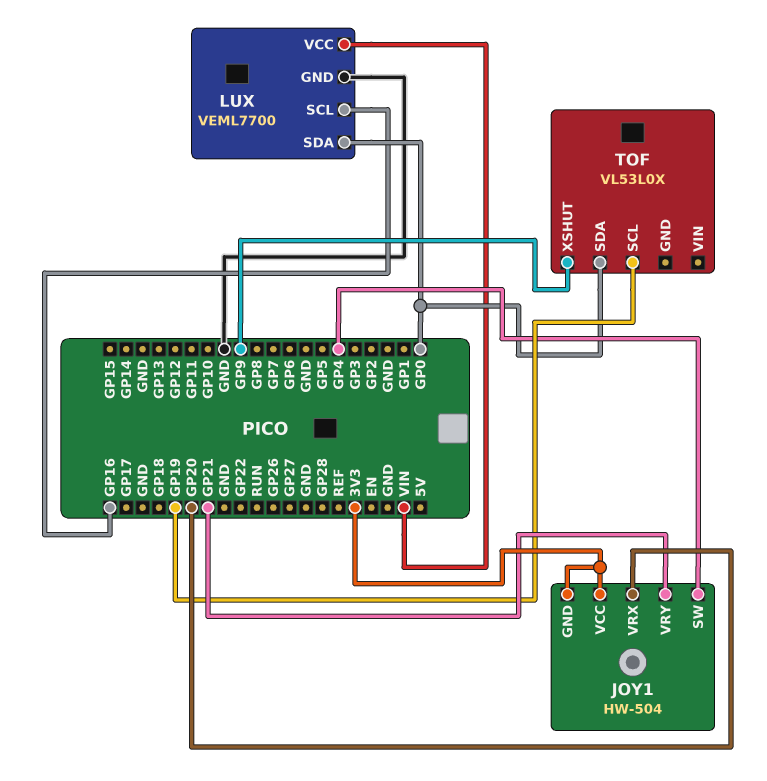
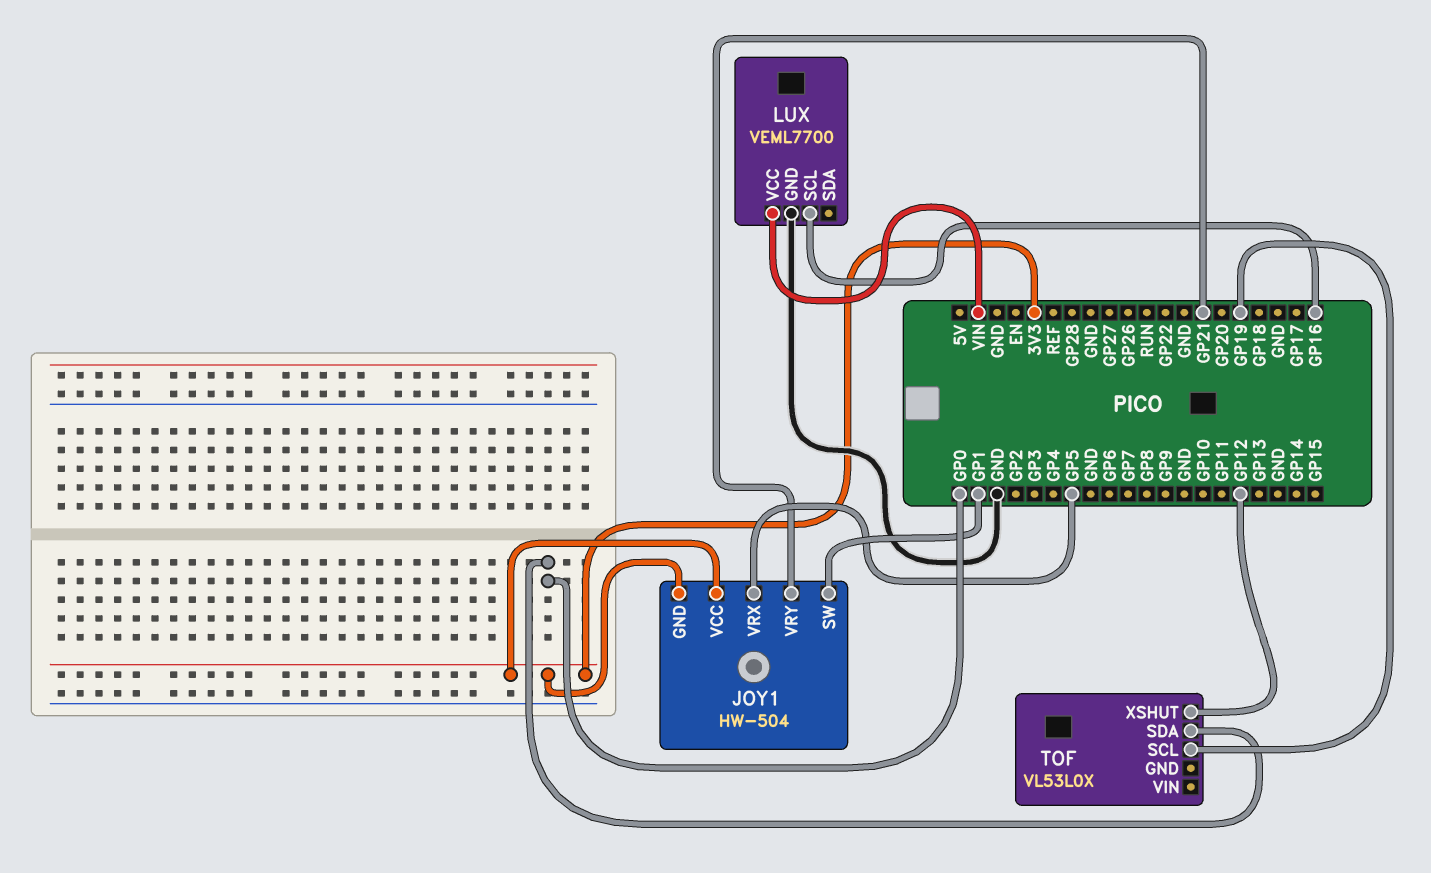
JOY1 pin SW: GP4 -> GP1
JOY1 pin VRX: GP20 -> GP5
LUX pin SDA: GP0 -> none
TOF pin XSHUT: GP9 -> GP12

